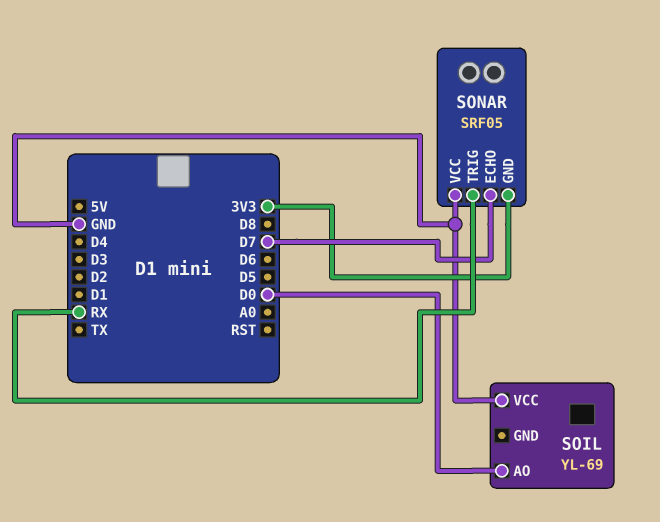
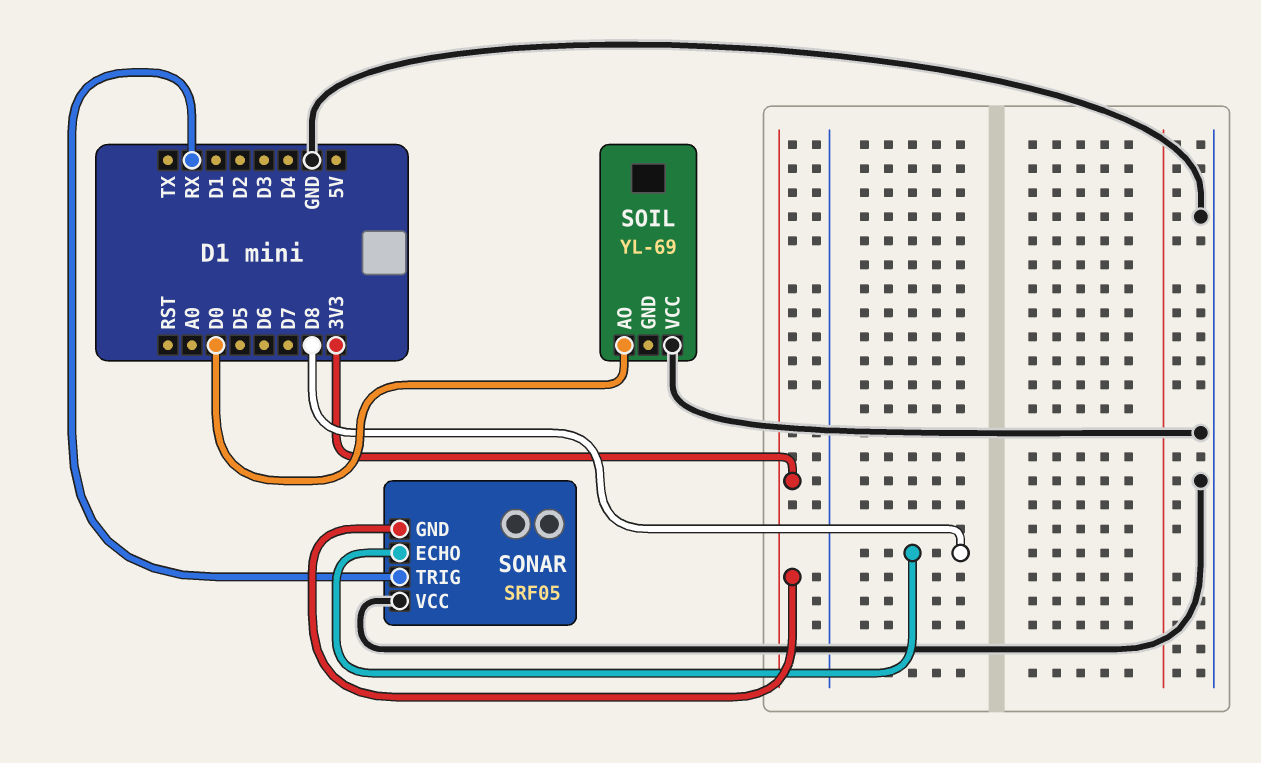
SONAR pin ECHO: D7 -> D8

